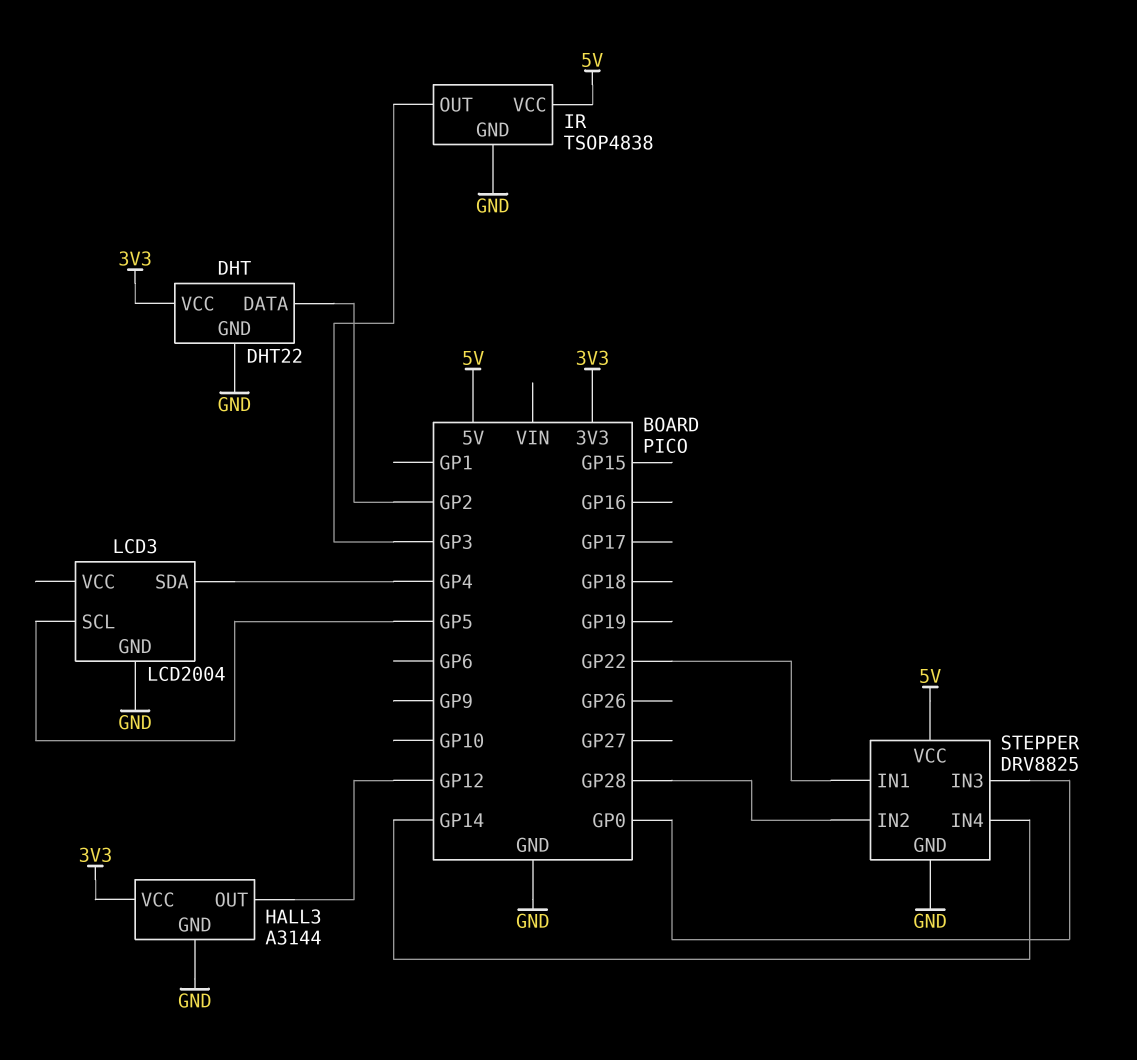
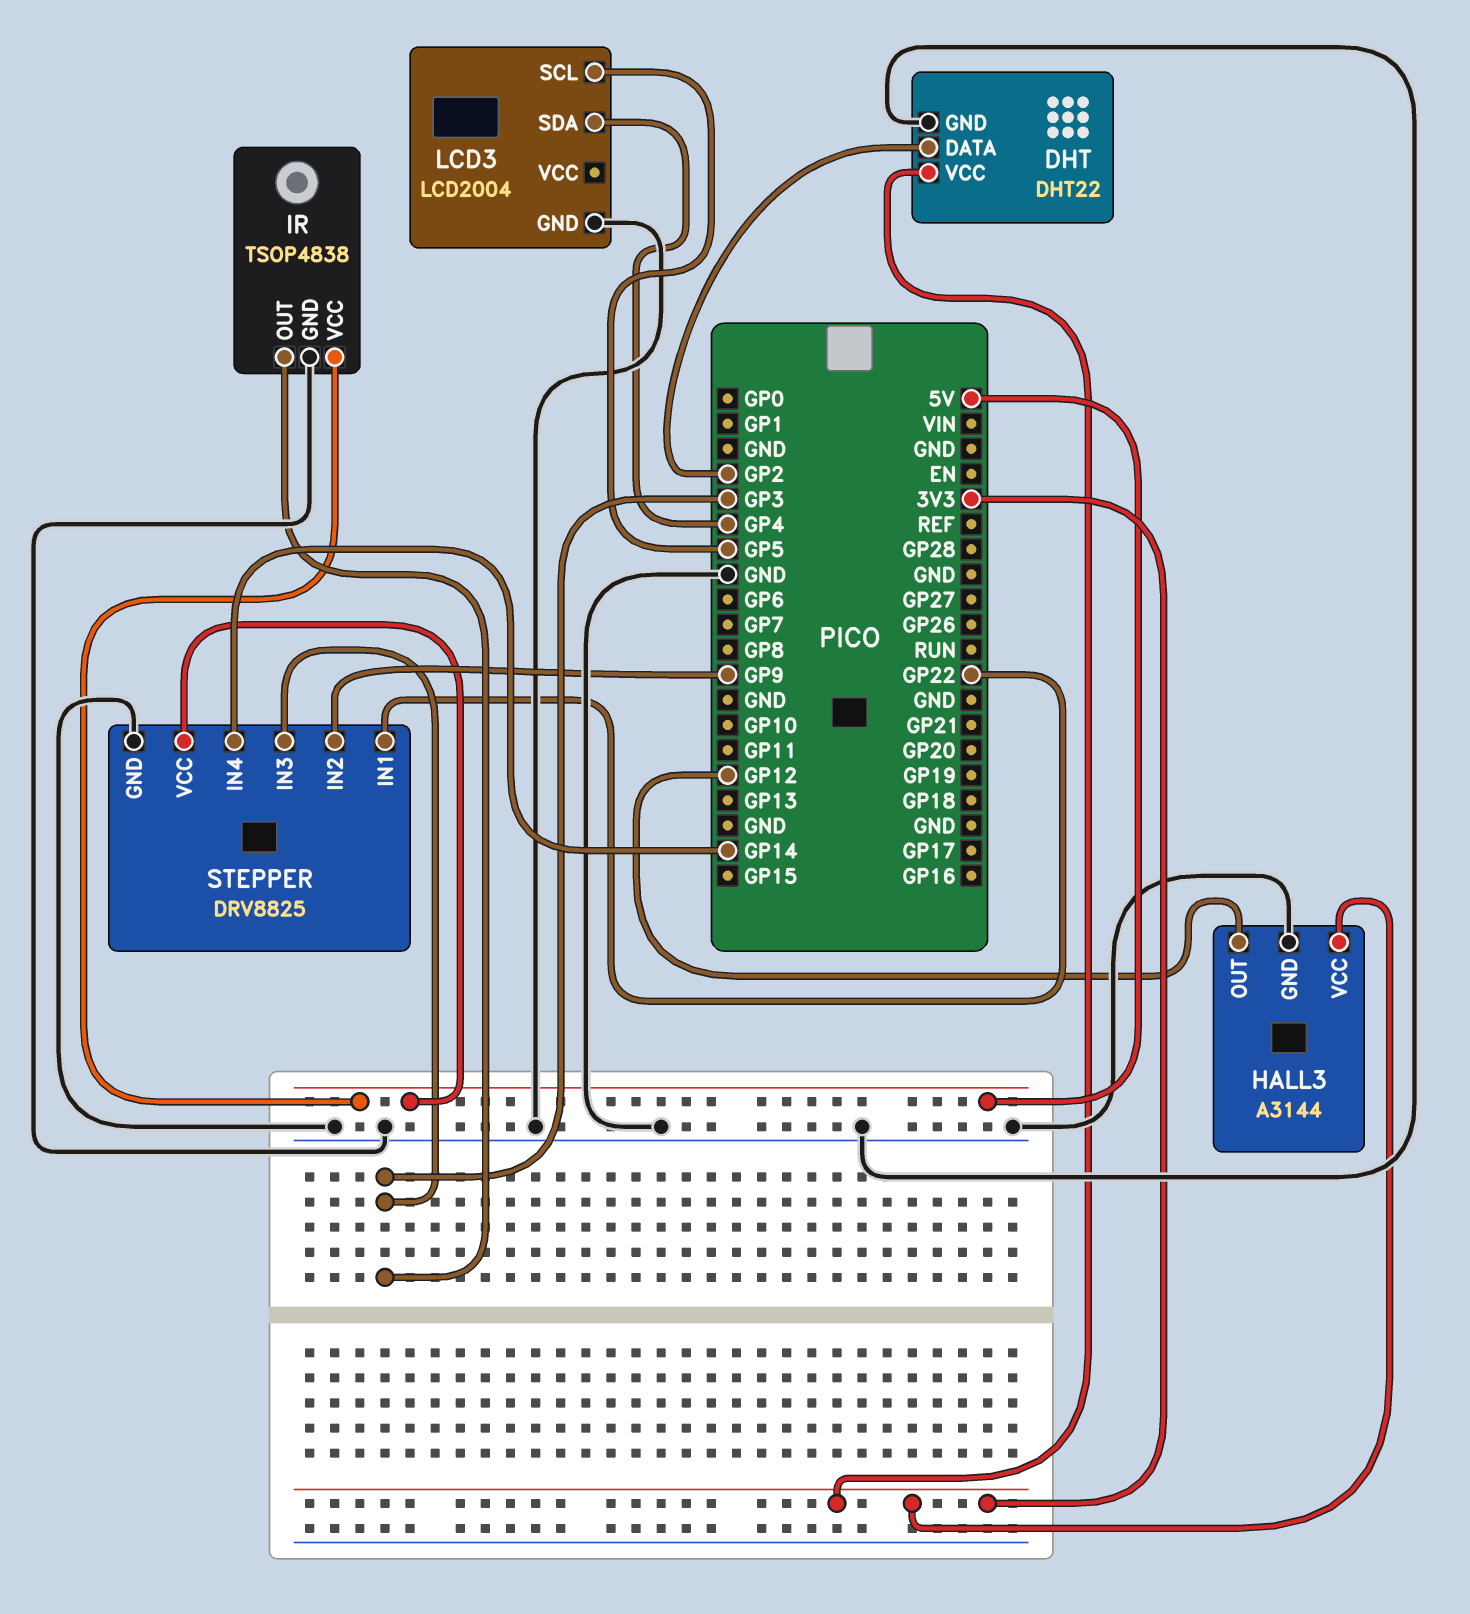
STEPPER pin IN2: GP28 -> GP9
STEPPER pin IN3: GP0 -> GP3

